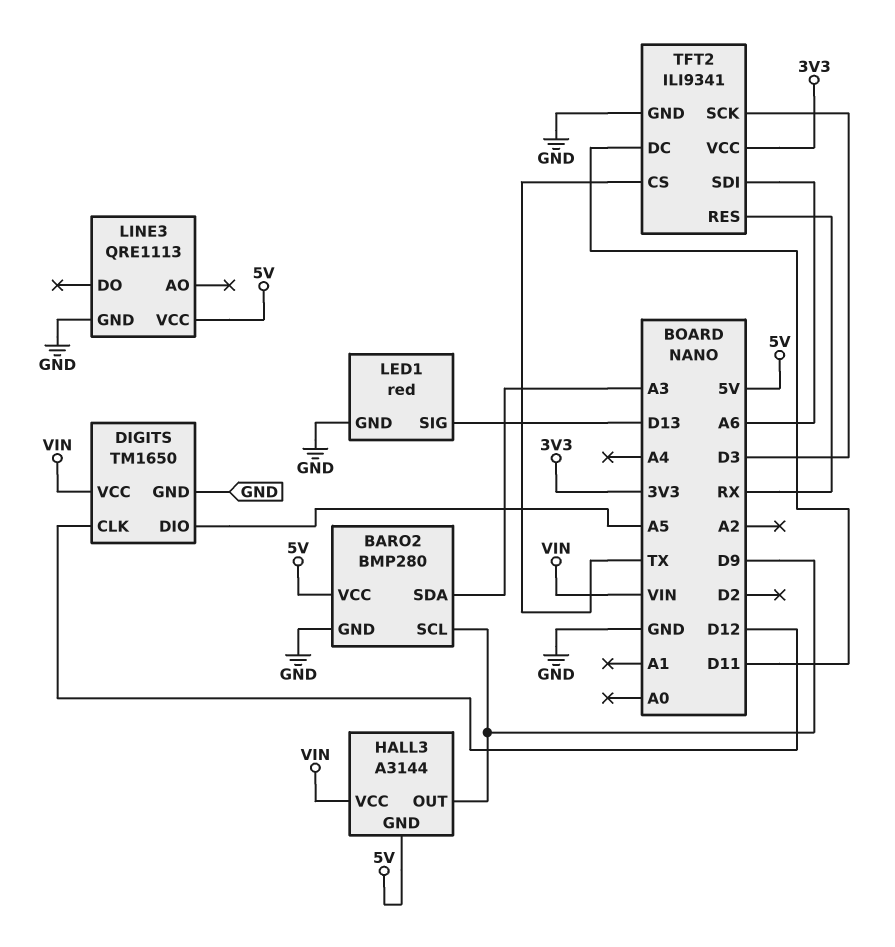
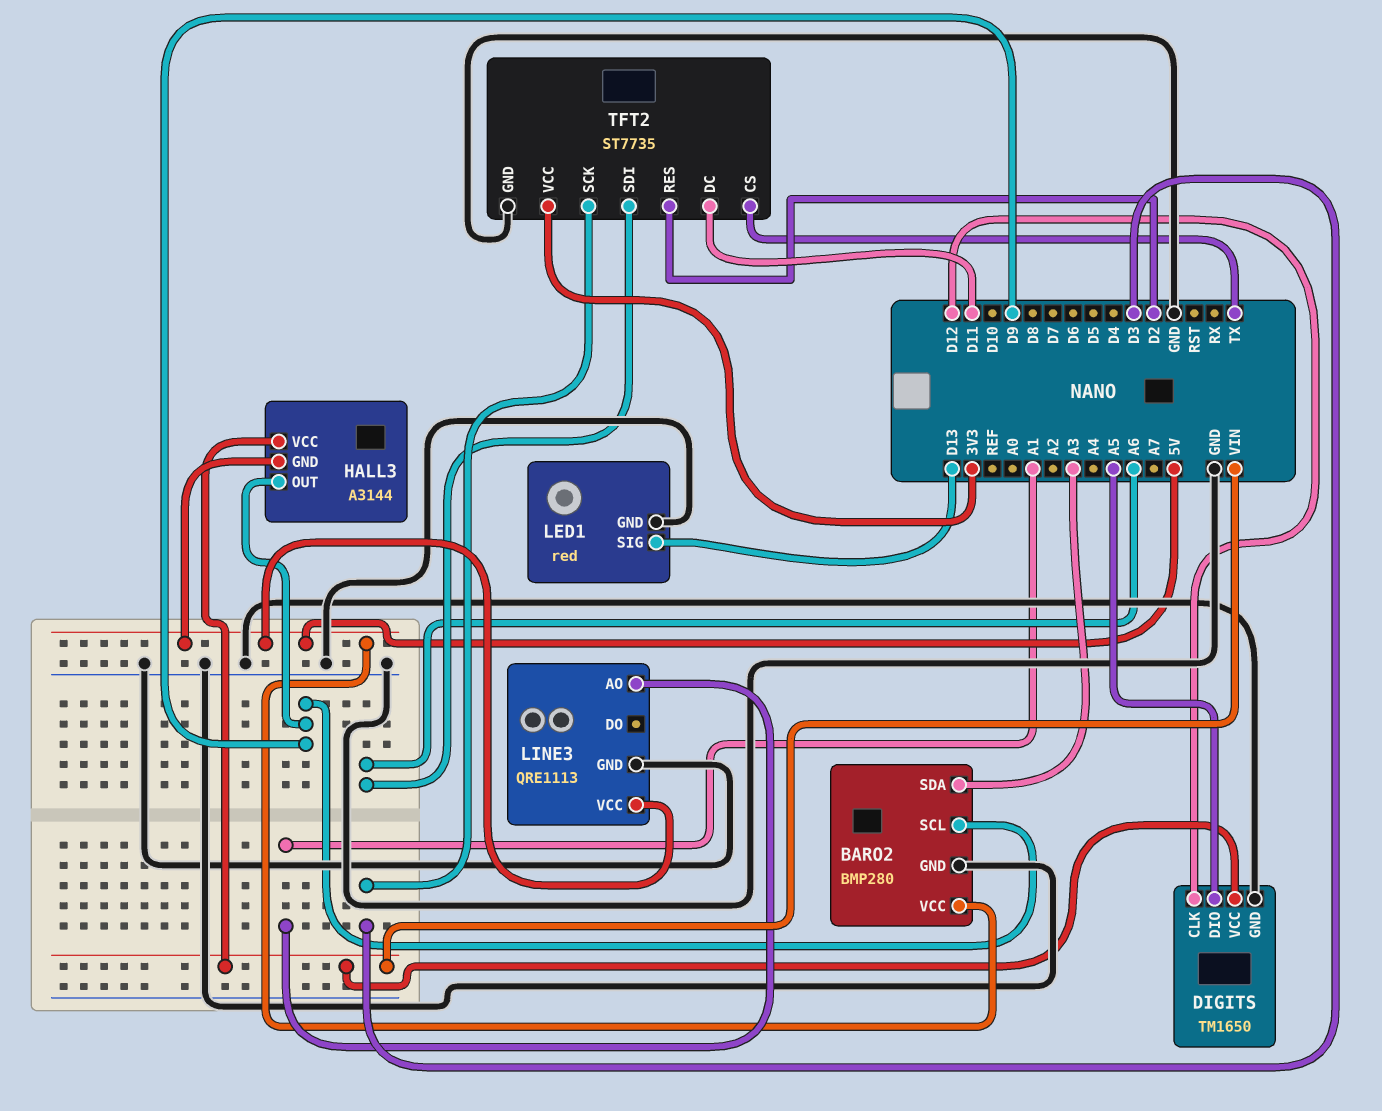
LINE3 pin AO: none -> A1
TFT2: ILI9341 -> ST7735
TFT2 pin RES: RX -> D2

